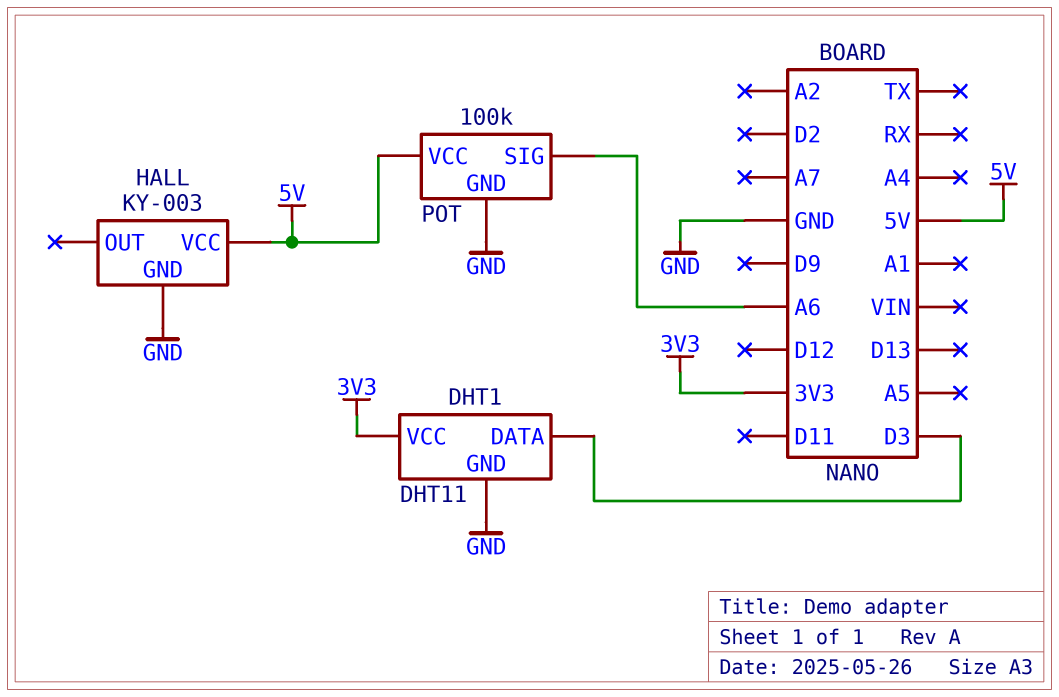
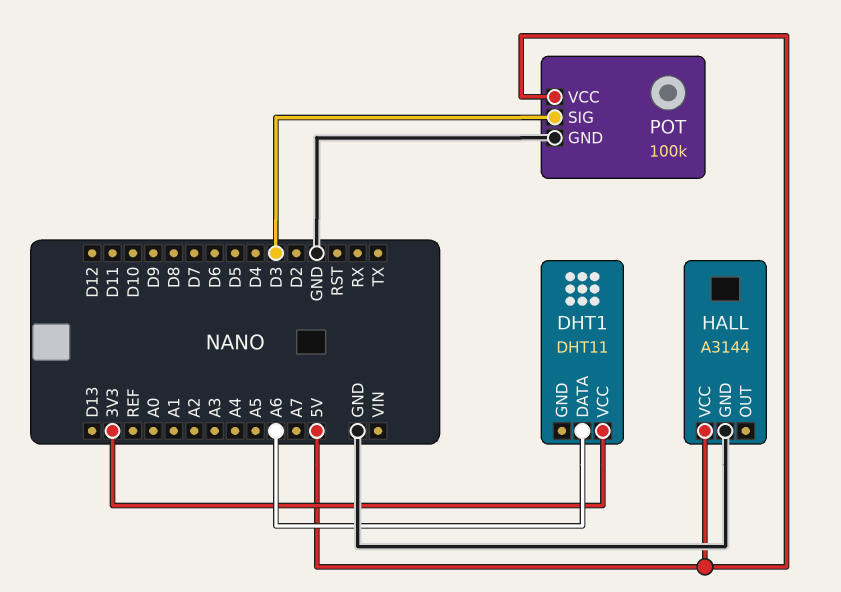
DHT1 pin DATA: D3 -> A6
DHT1 pin GND: GND -> none
HALL: KY-003 -> A3144
POT pin SIG: A6 -> D3

